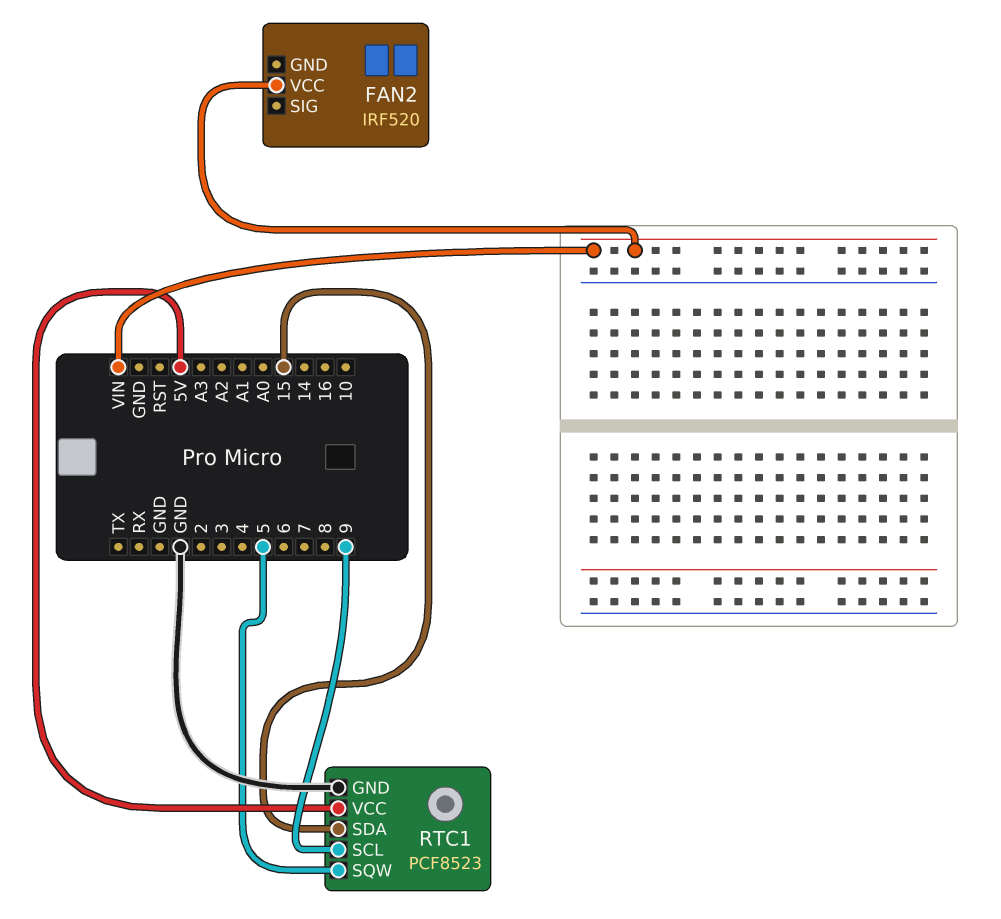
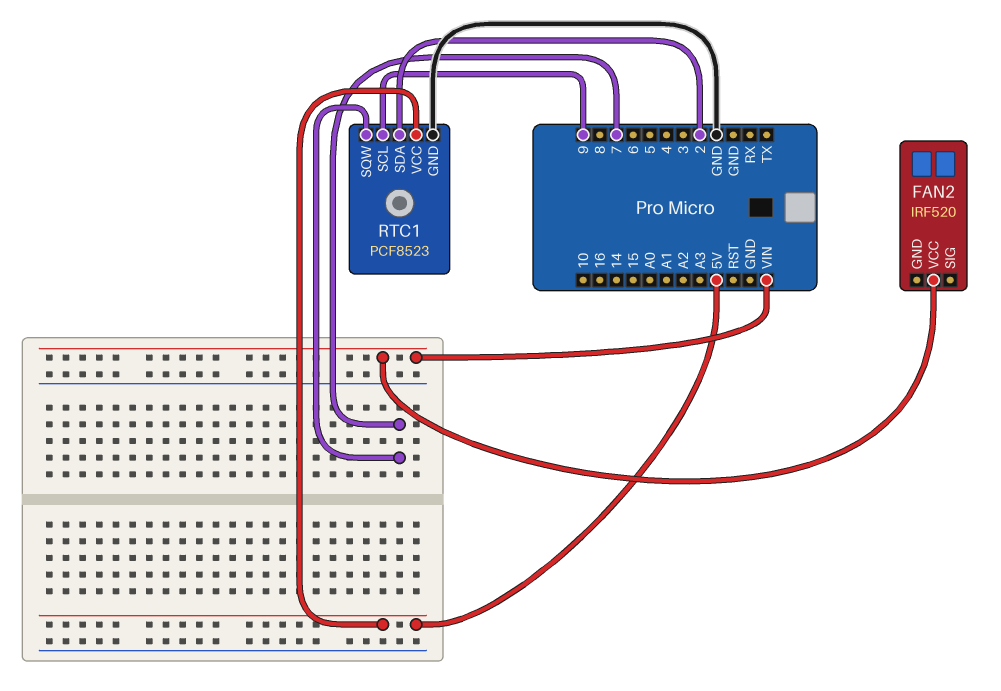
RTC1 pin SDA: 15 -> 2
RTC1 pin SQW: 5 -> 7

